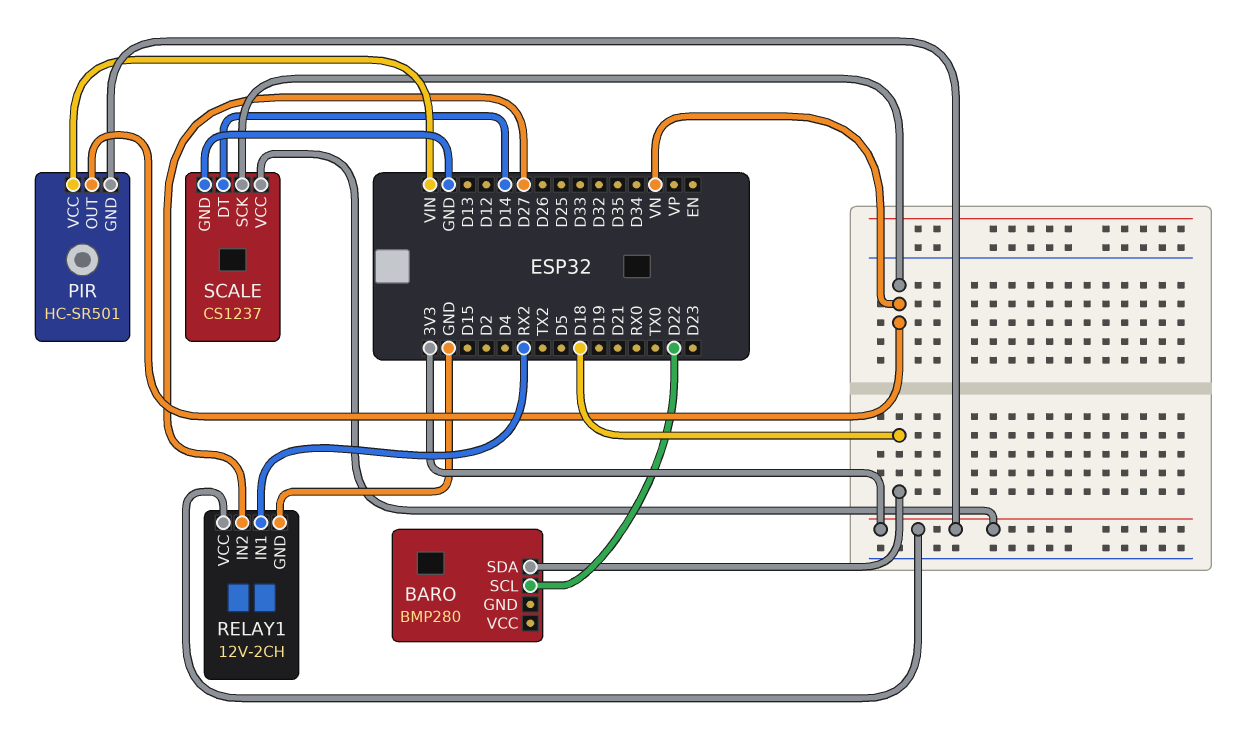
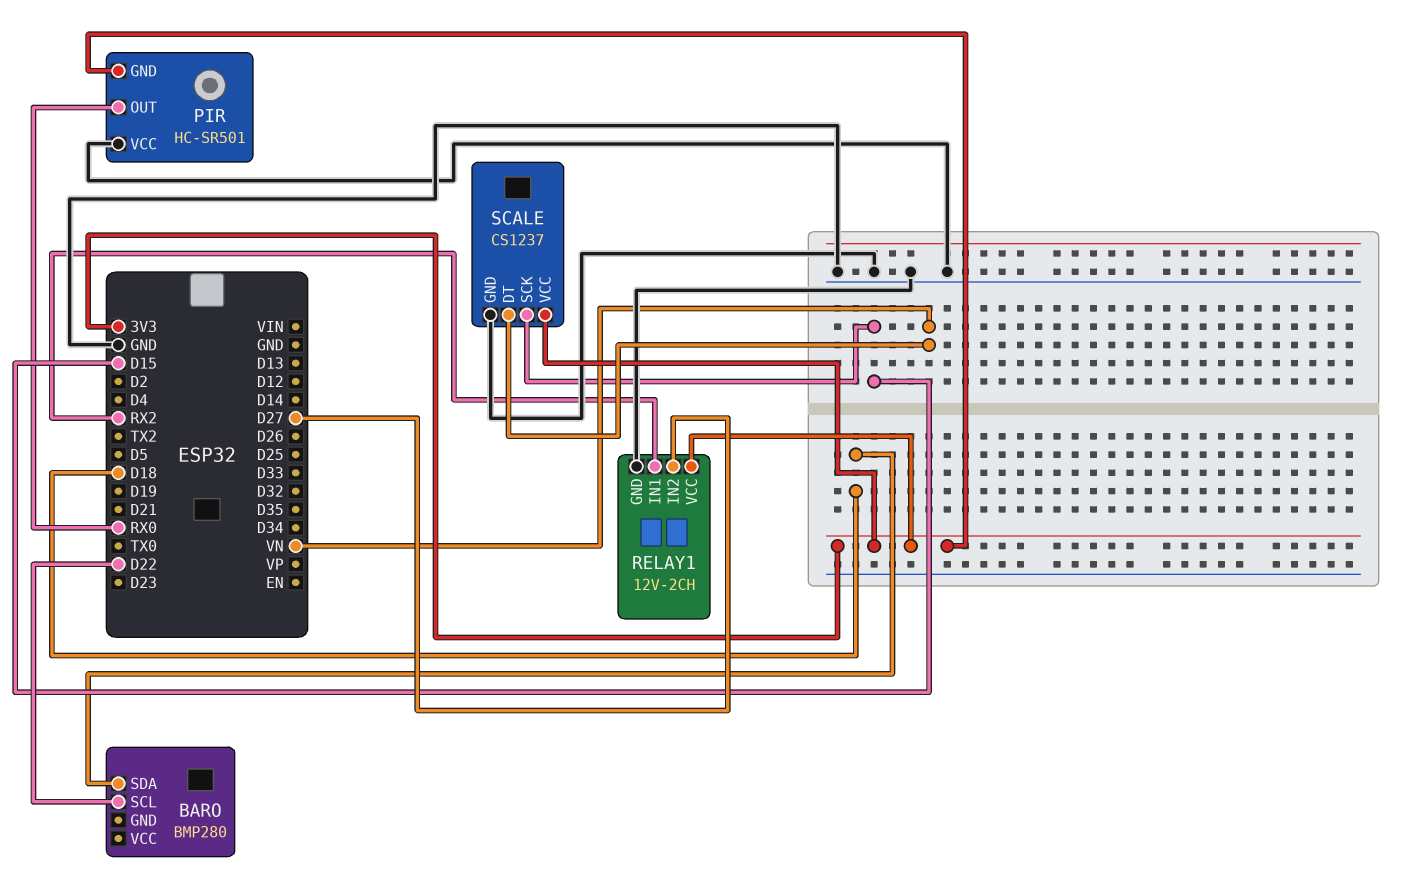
PIR pin OUT: VN -> RX0
PIR pin VCC: VIN -> GND
SCALE pin DT: D14 -> VN
SCALE pin SCK: VN -> D15

